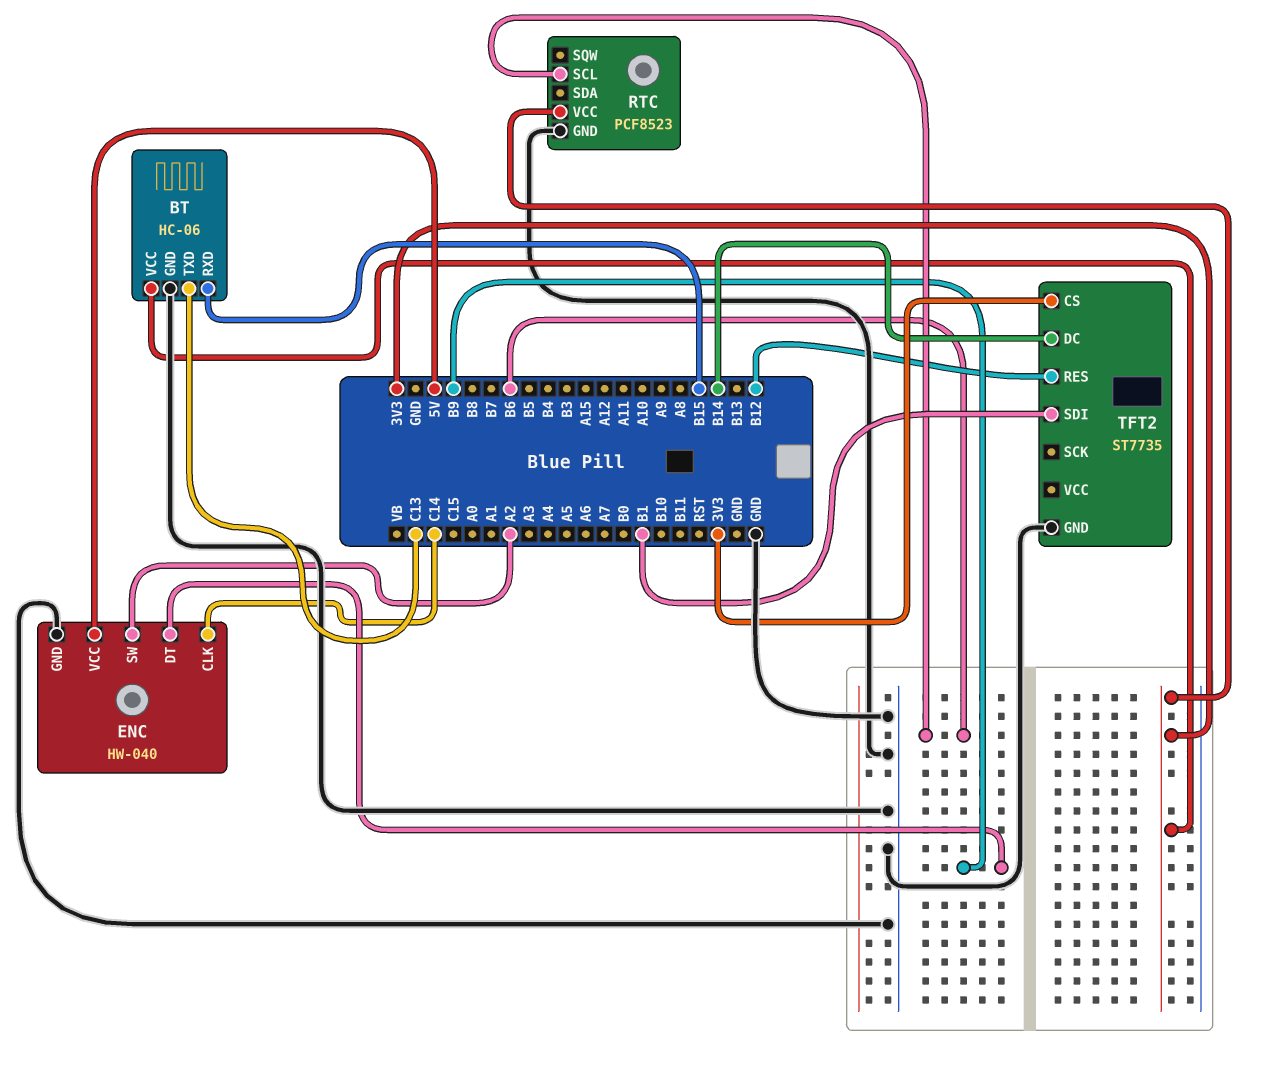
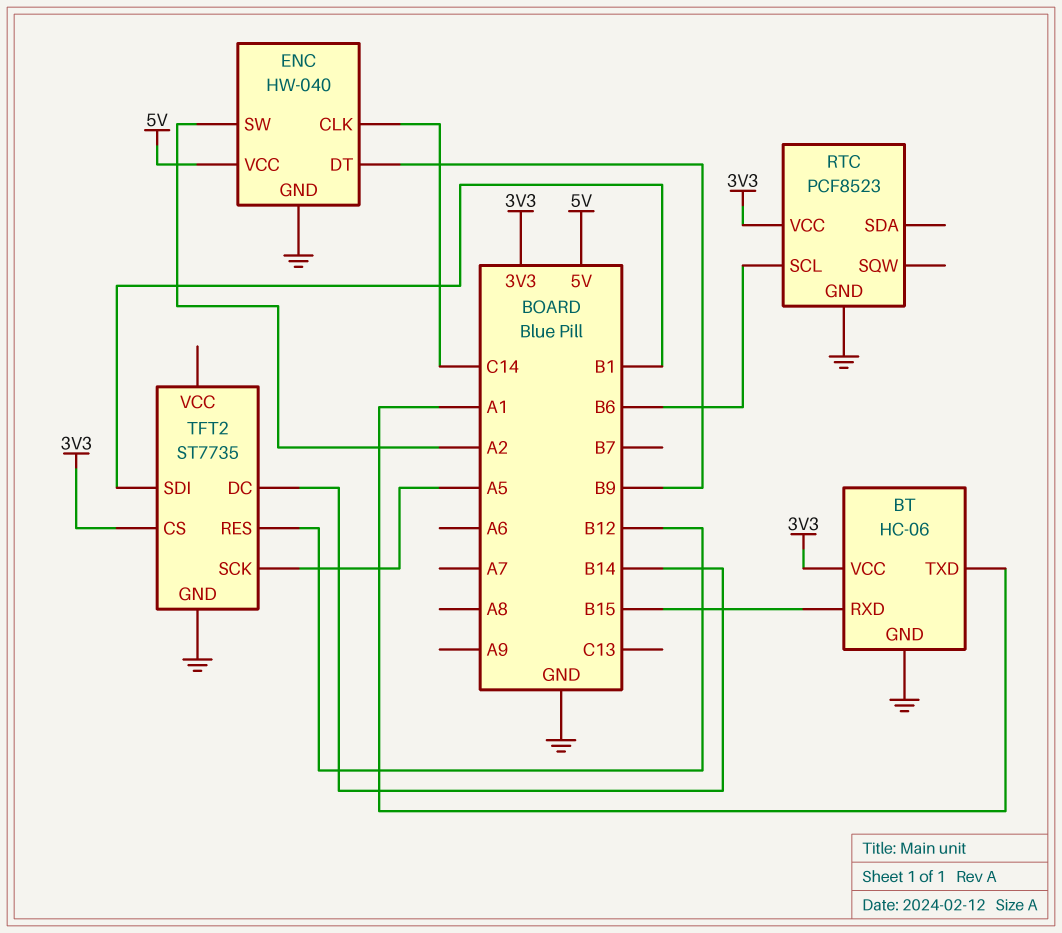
BT pin TXD: C13 -> A1
TFT2 pin SCK: none -> A5

